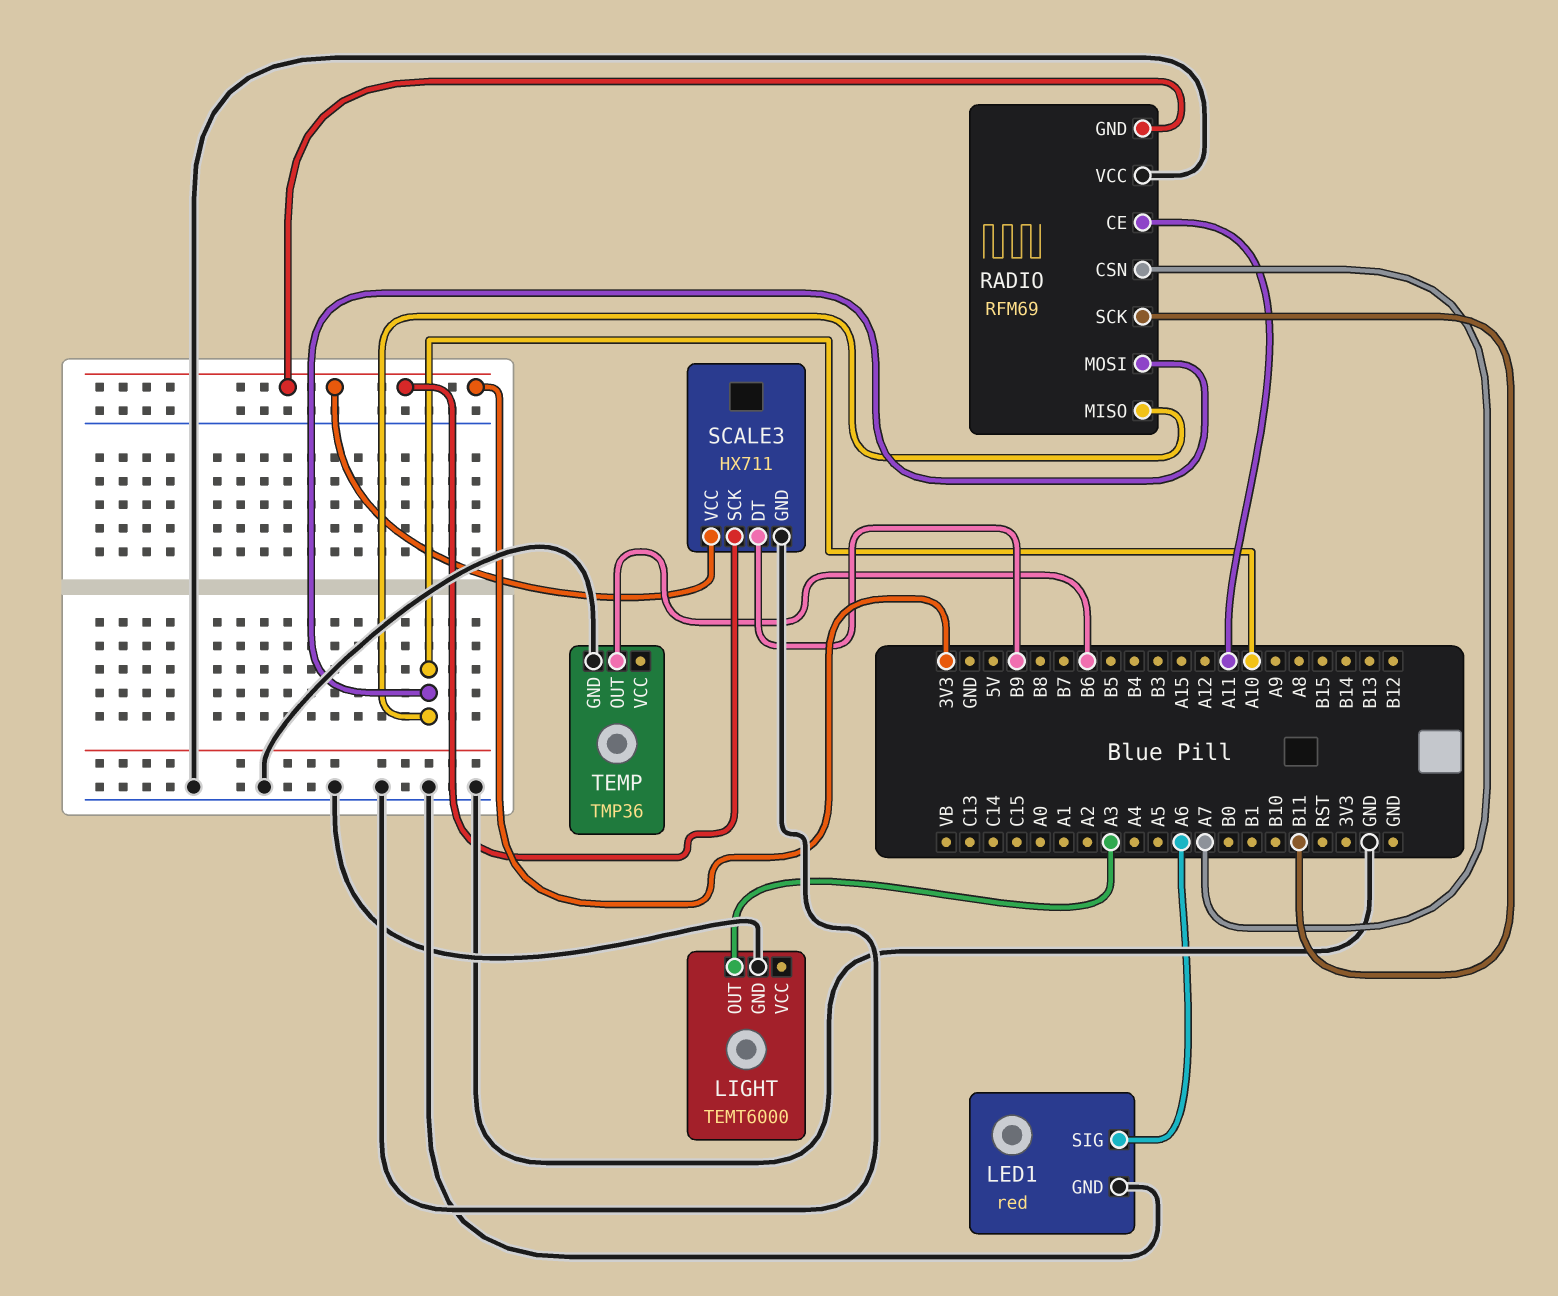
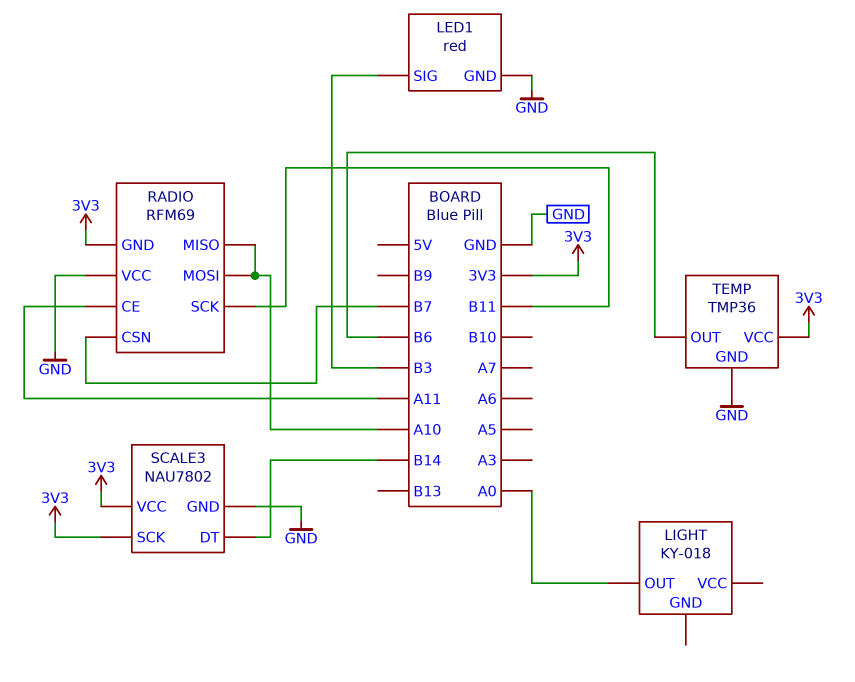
LED1 pin SIG: A6 -> B3
LIGHT: TEMT6000 -> KY-018
LIGHT pin GND: GND -> none
LIGHT pin OUT: A3 -> A0
RADIO pin CSN: A7 -> B7
SCALE3: HX711 -> NAU7802
SCALE3 pin DT: B9 -> B14
TEMP pin VCC: none -> 3V3

